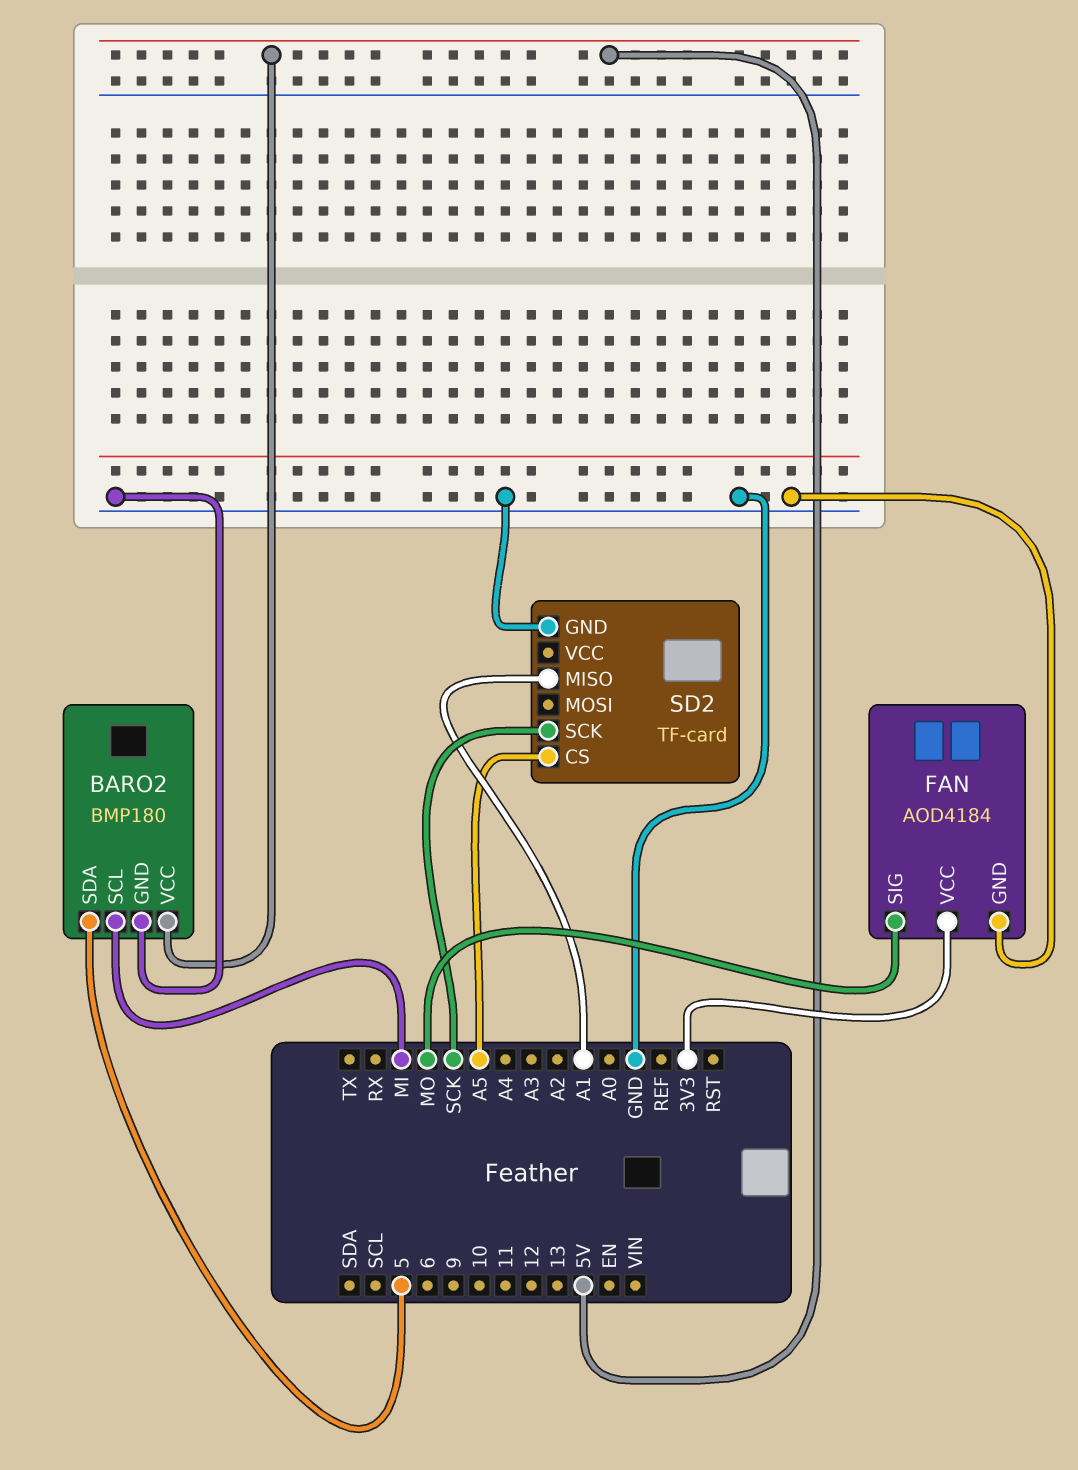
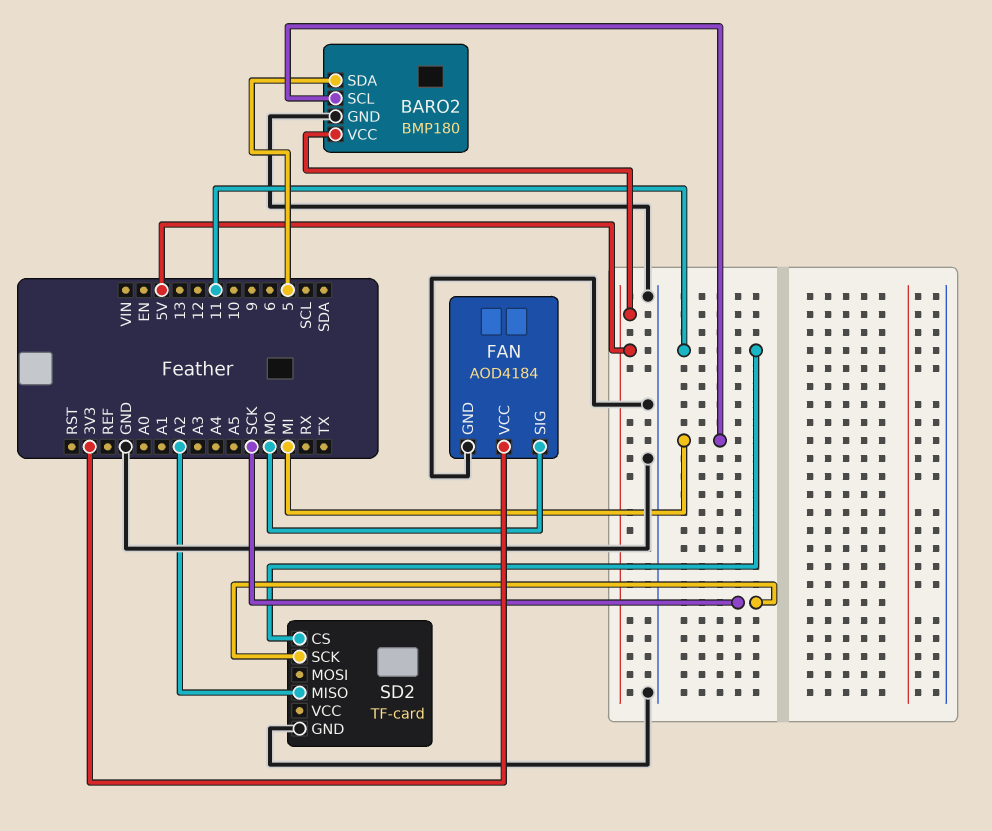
SD2 pin CS: A5 -> 11
SD2 pin MISO: A1 -> A2

